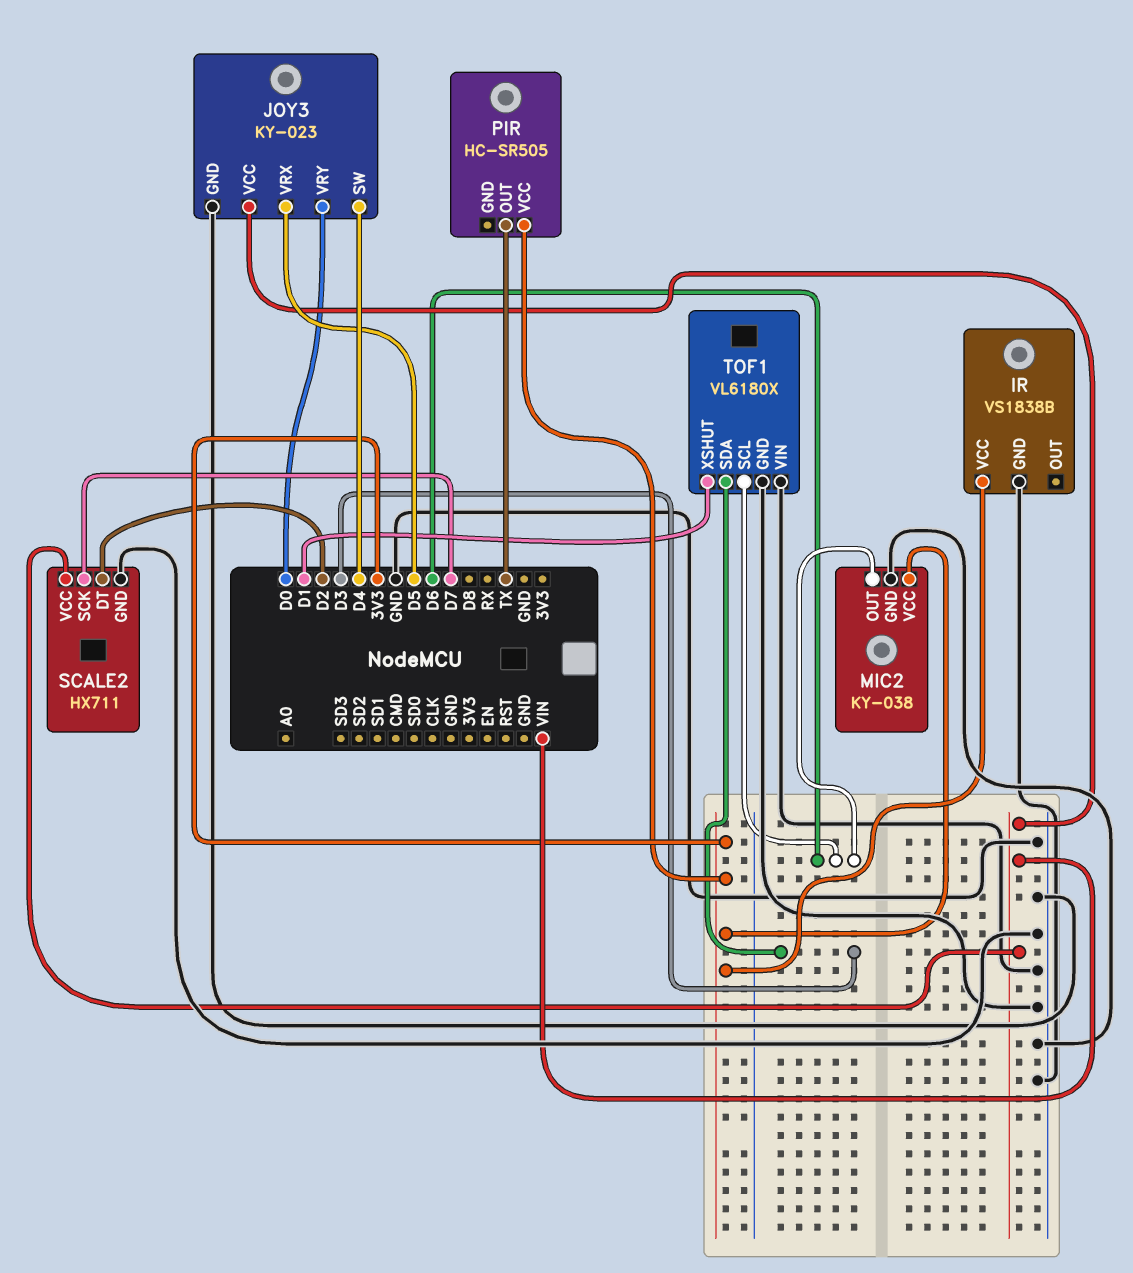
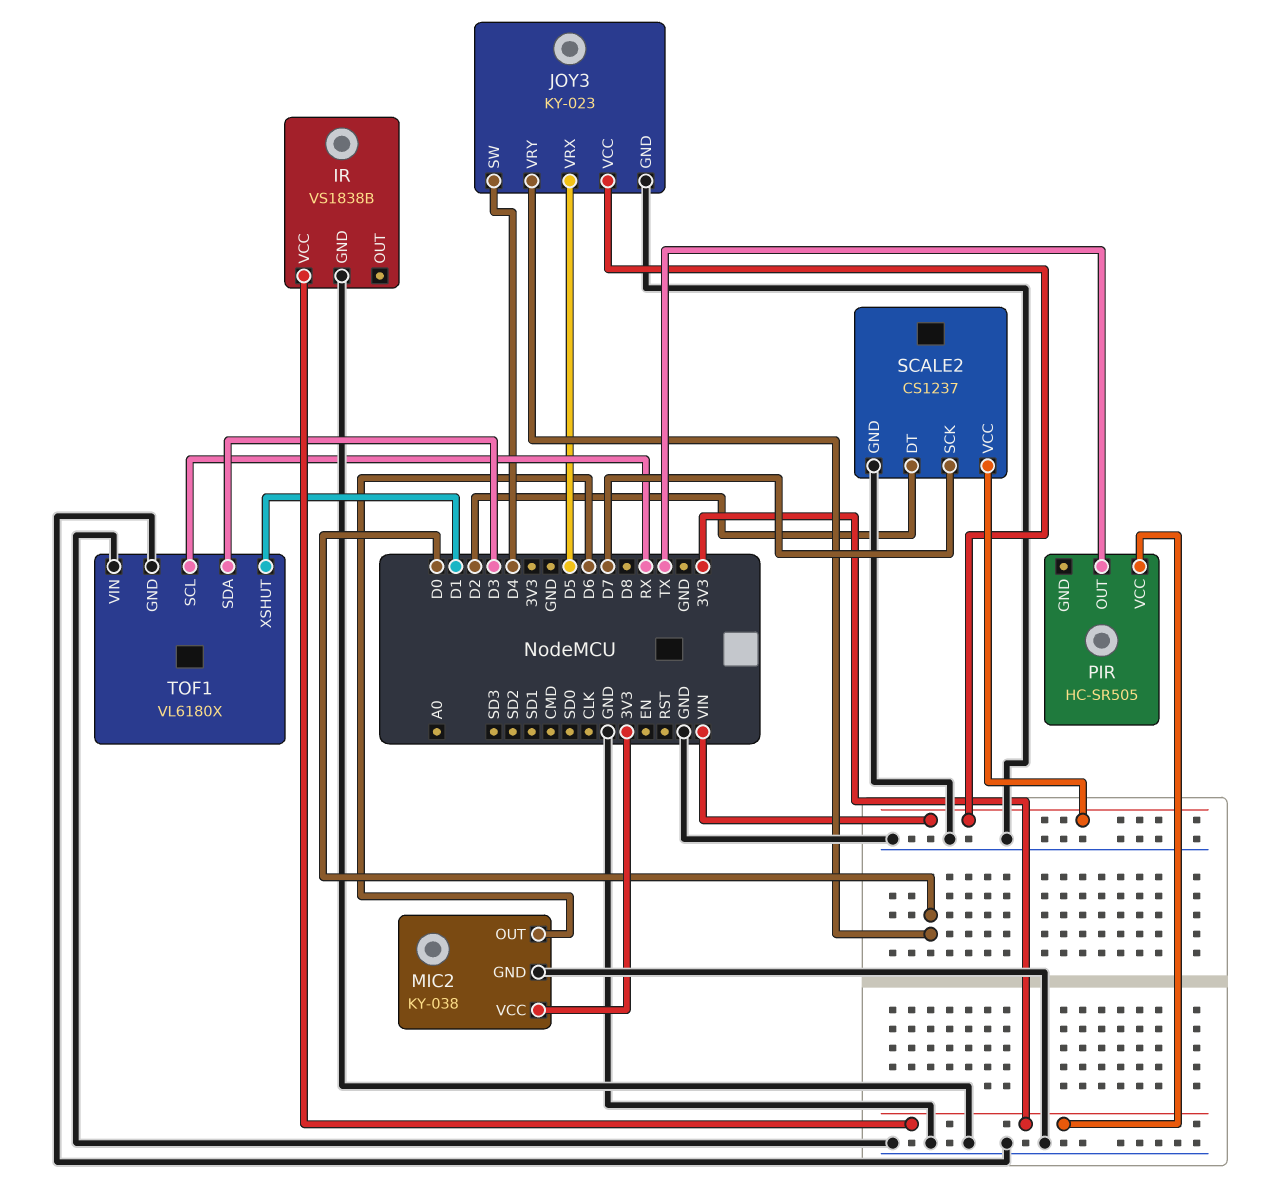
SCALE2: HX711 -> CS1237
TOF1 pin SCL: D6 -> RX

